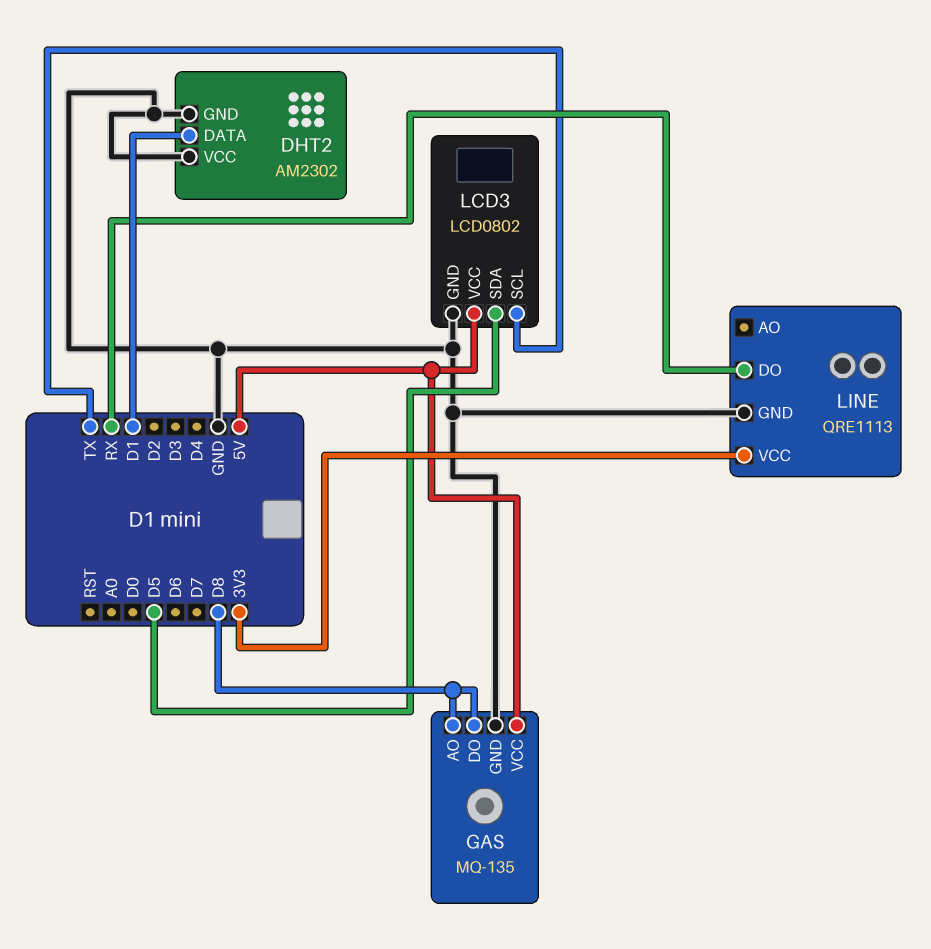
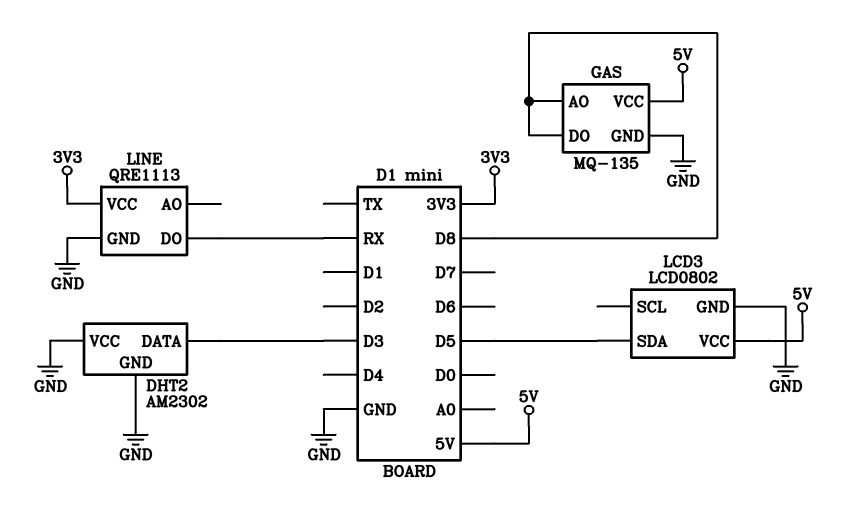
DHT2 pin DATA: D1 -> D3
LCD3 pin SCL: TX -> none

